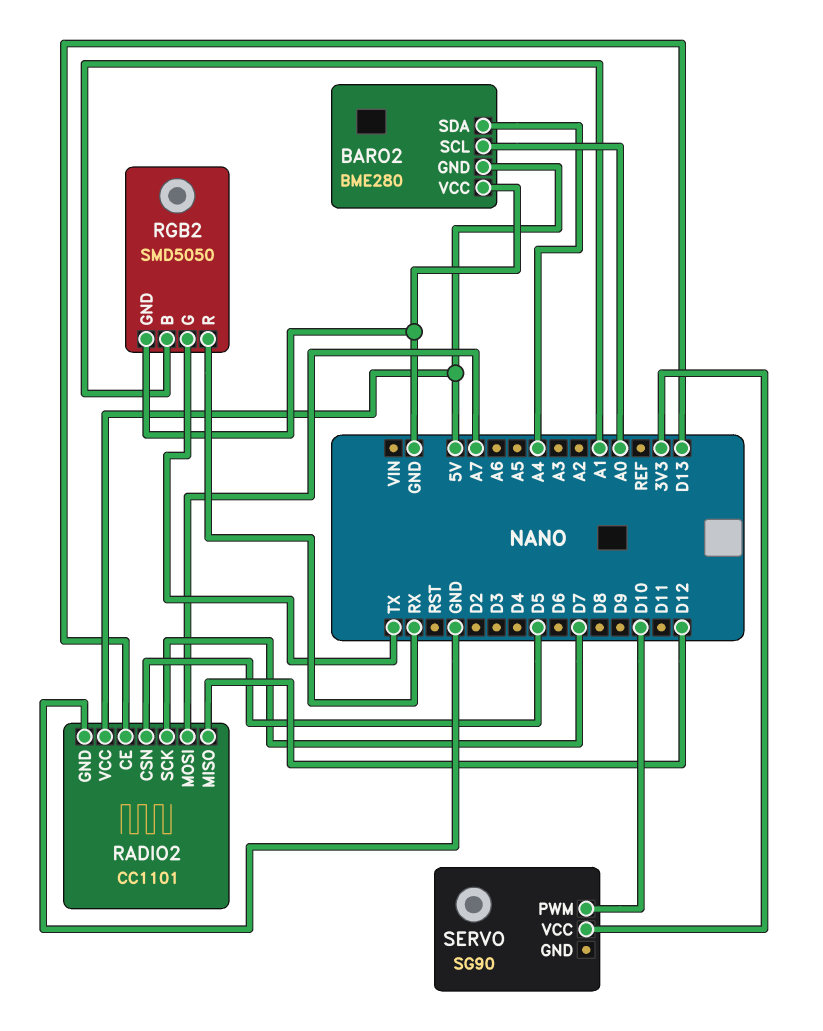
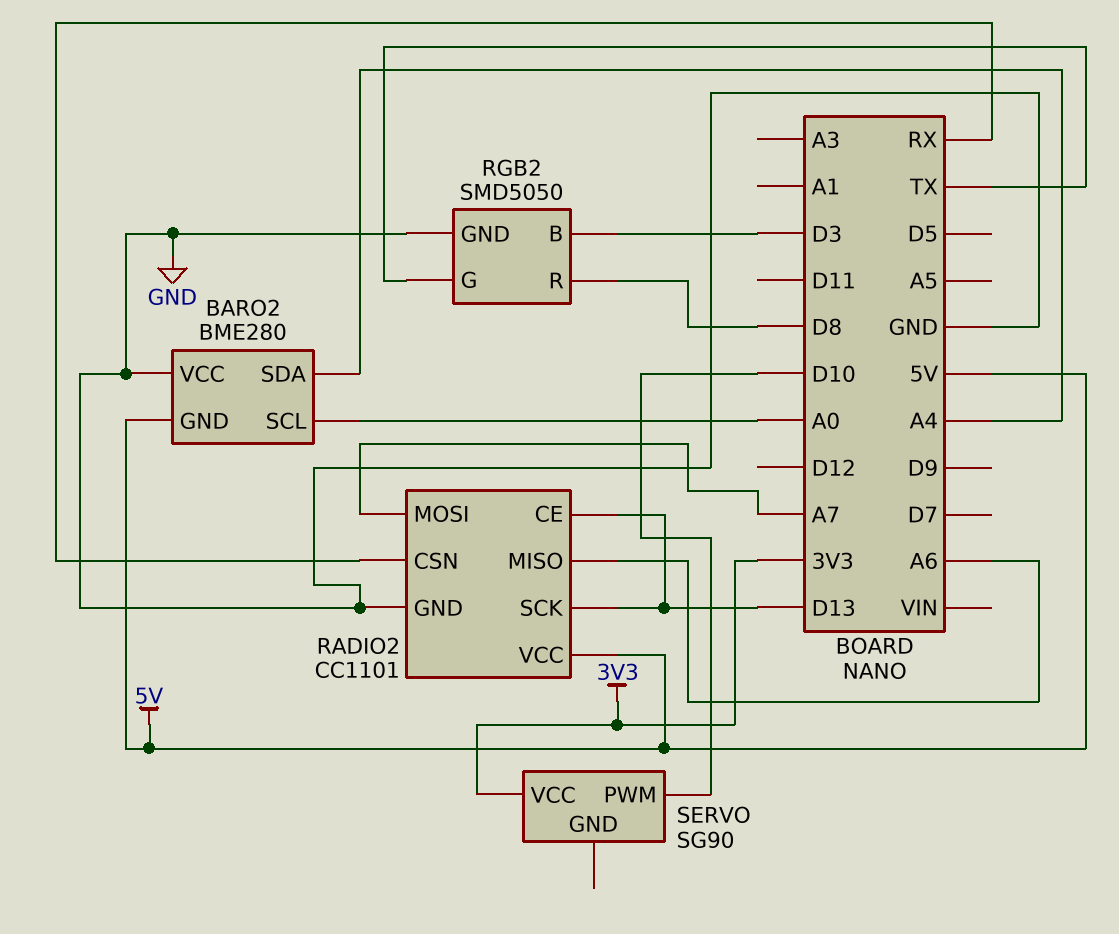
RADIO2 pin CSN: D5 -> RX
RADIO2 pin MISO: D12 -> A6
RADIO2 pin SCK: D7 -> D13
RGB2 pin B: A1 -> D3
RGB2 pin R: RX -> D8

